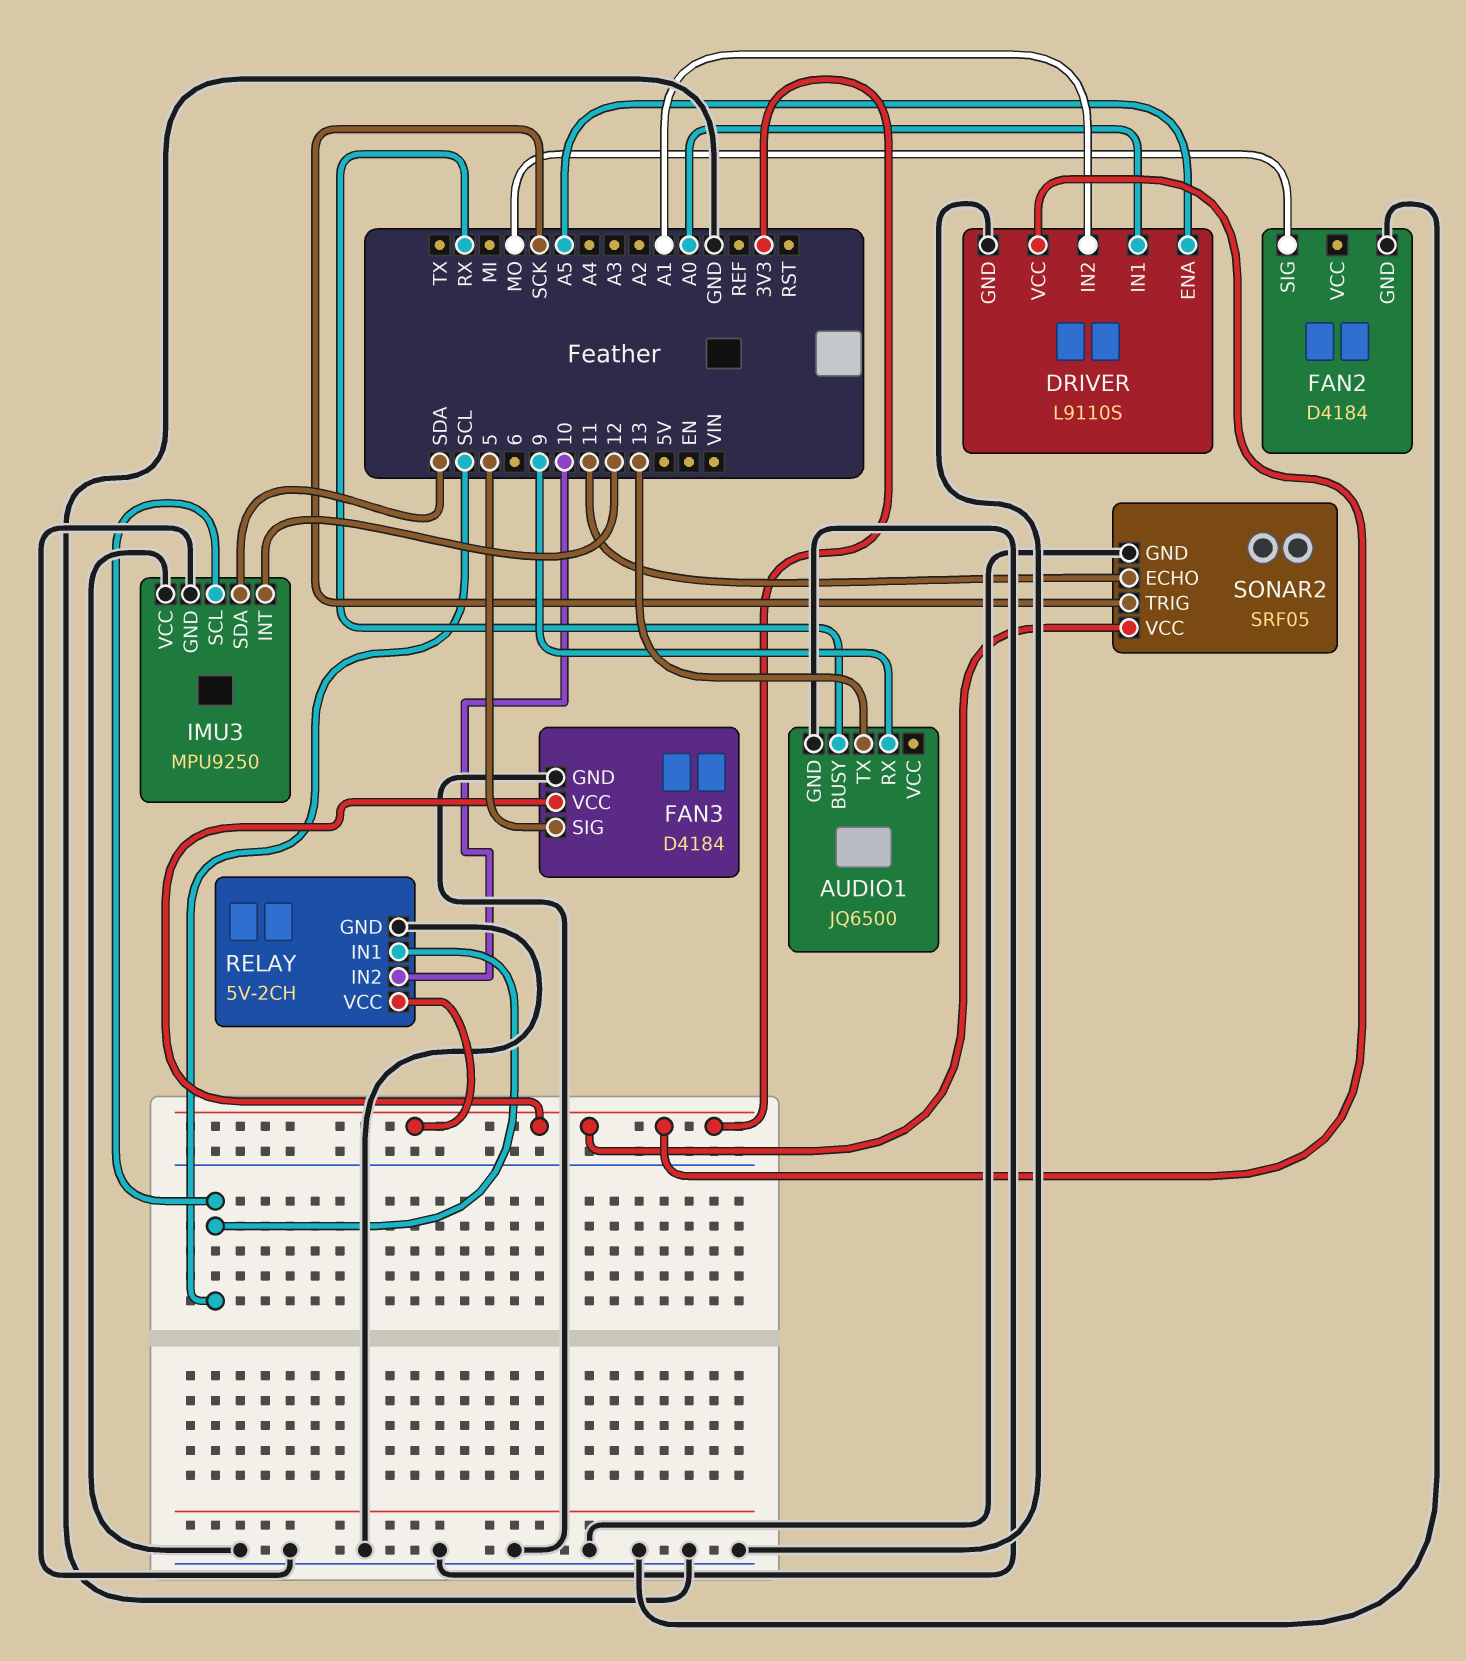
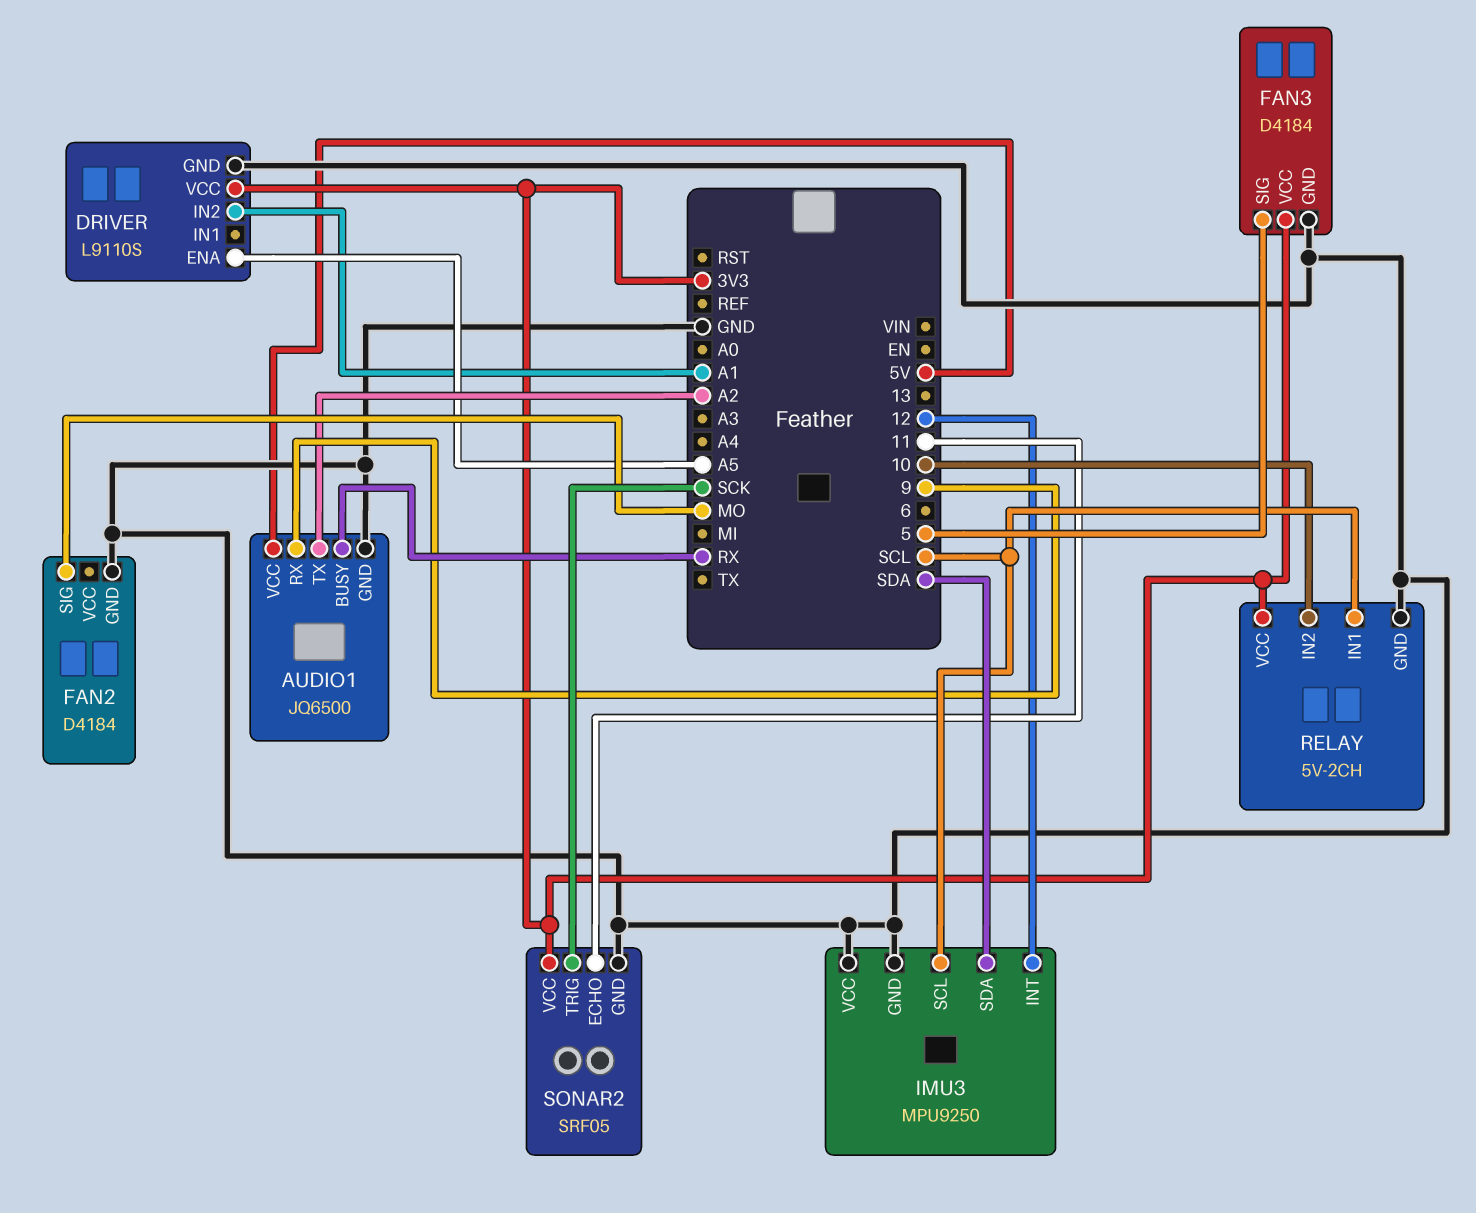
AUDIO1 pin TX: 13 -> A2
AUDIO1 pin VCC: none -> 5V
DRIVER pin IN1: A0 -> none

